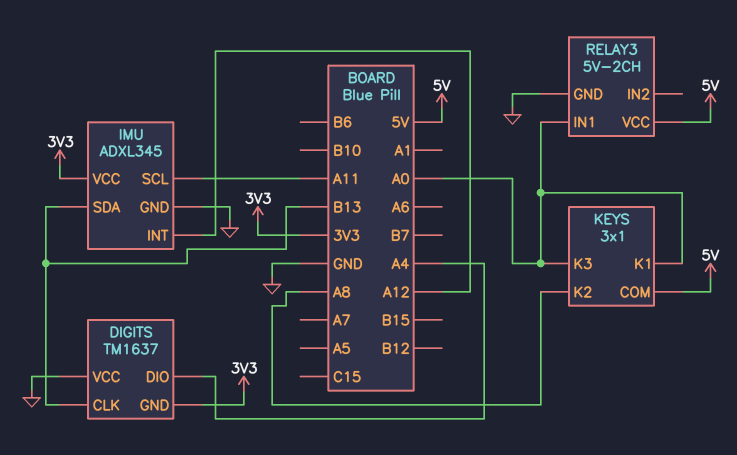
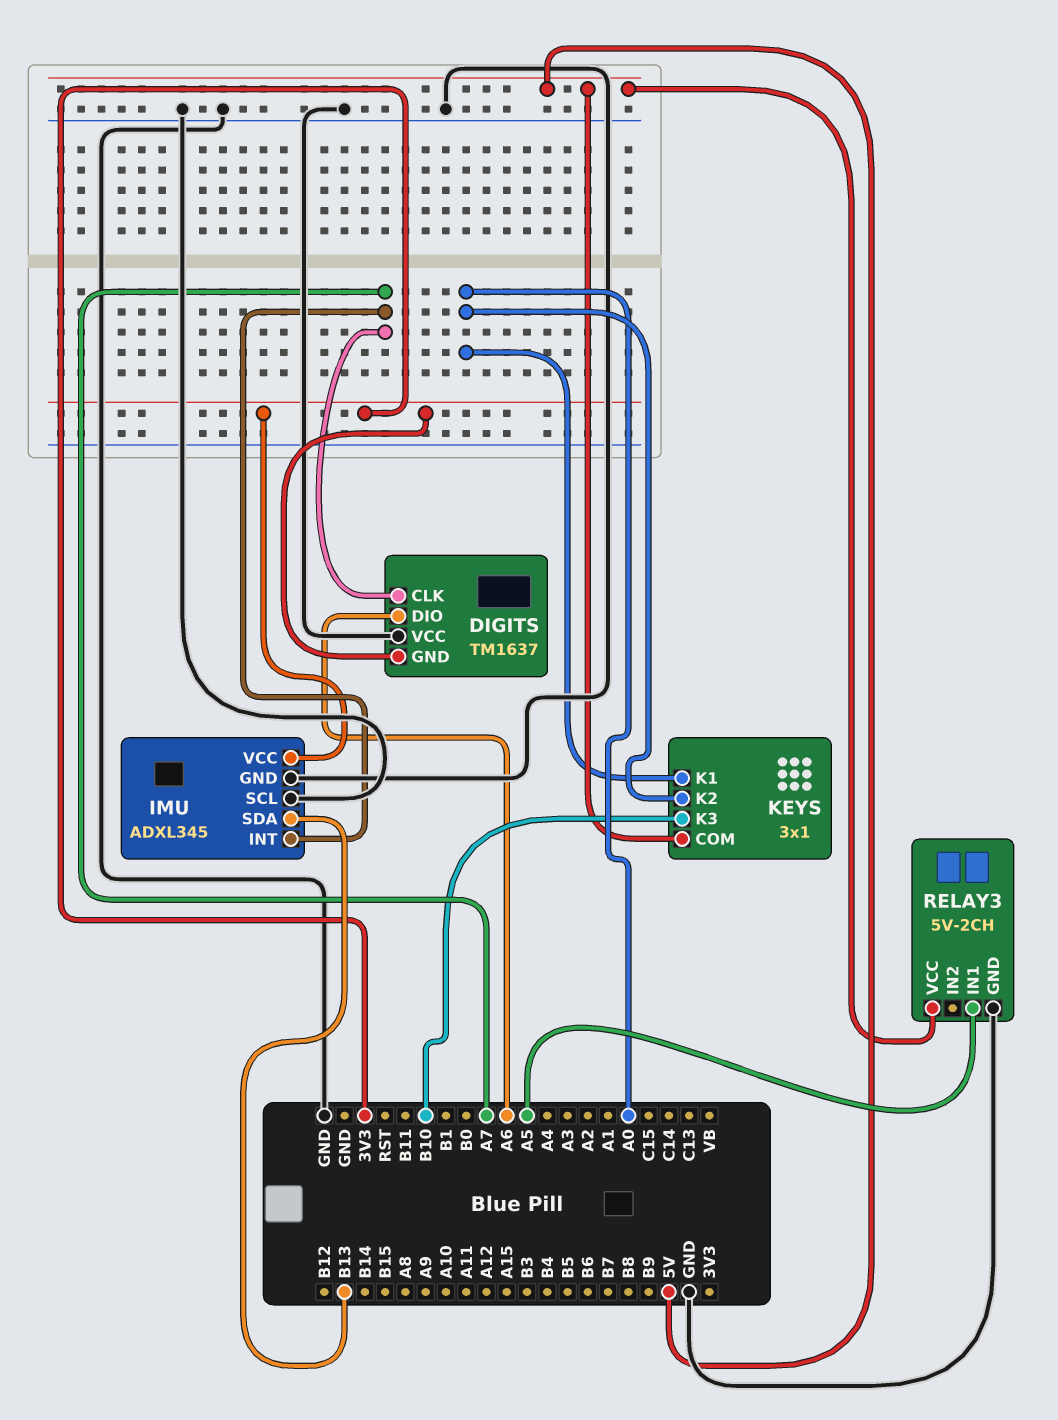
DIGITS pin CLK: B13 -> A7
DIGITS pin DIO: A4 -> A6
IMU pin INT: A12 -> A7
IMU pin SCL: A11 -> GND
KEYS pin K2: A8 -> A0
KEYS pin K3: A0 -> B10
RELAY3 pin IN1: A0 -> A5

